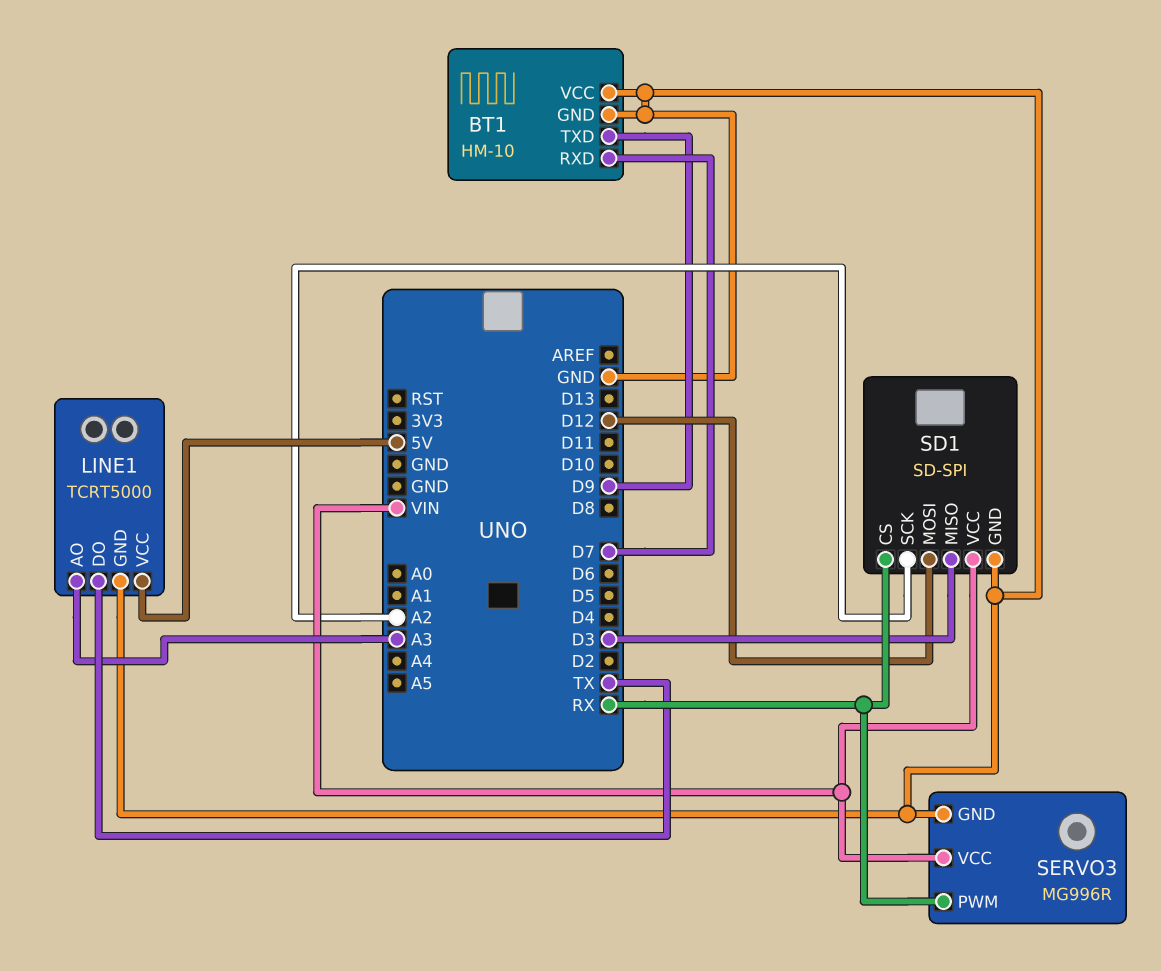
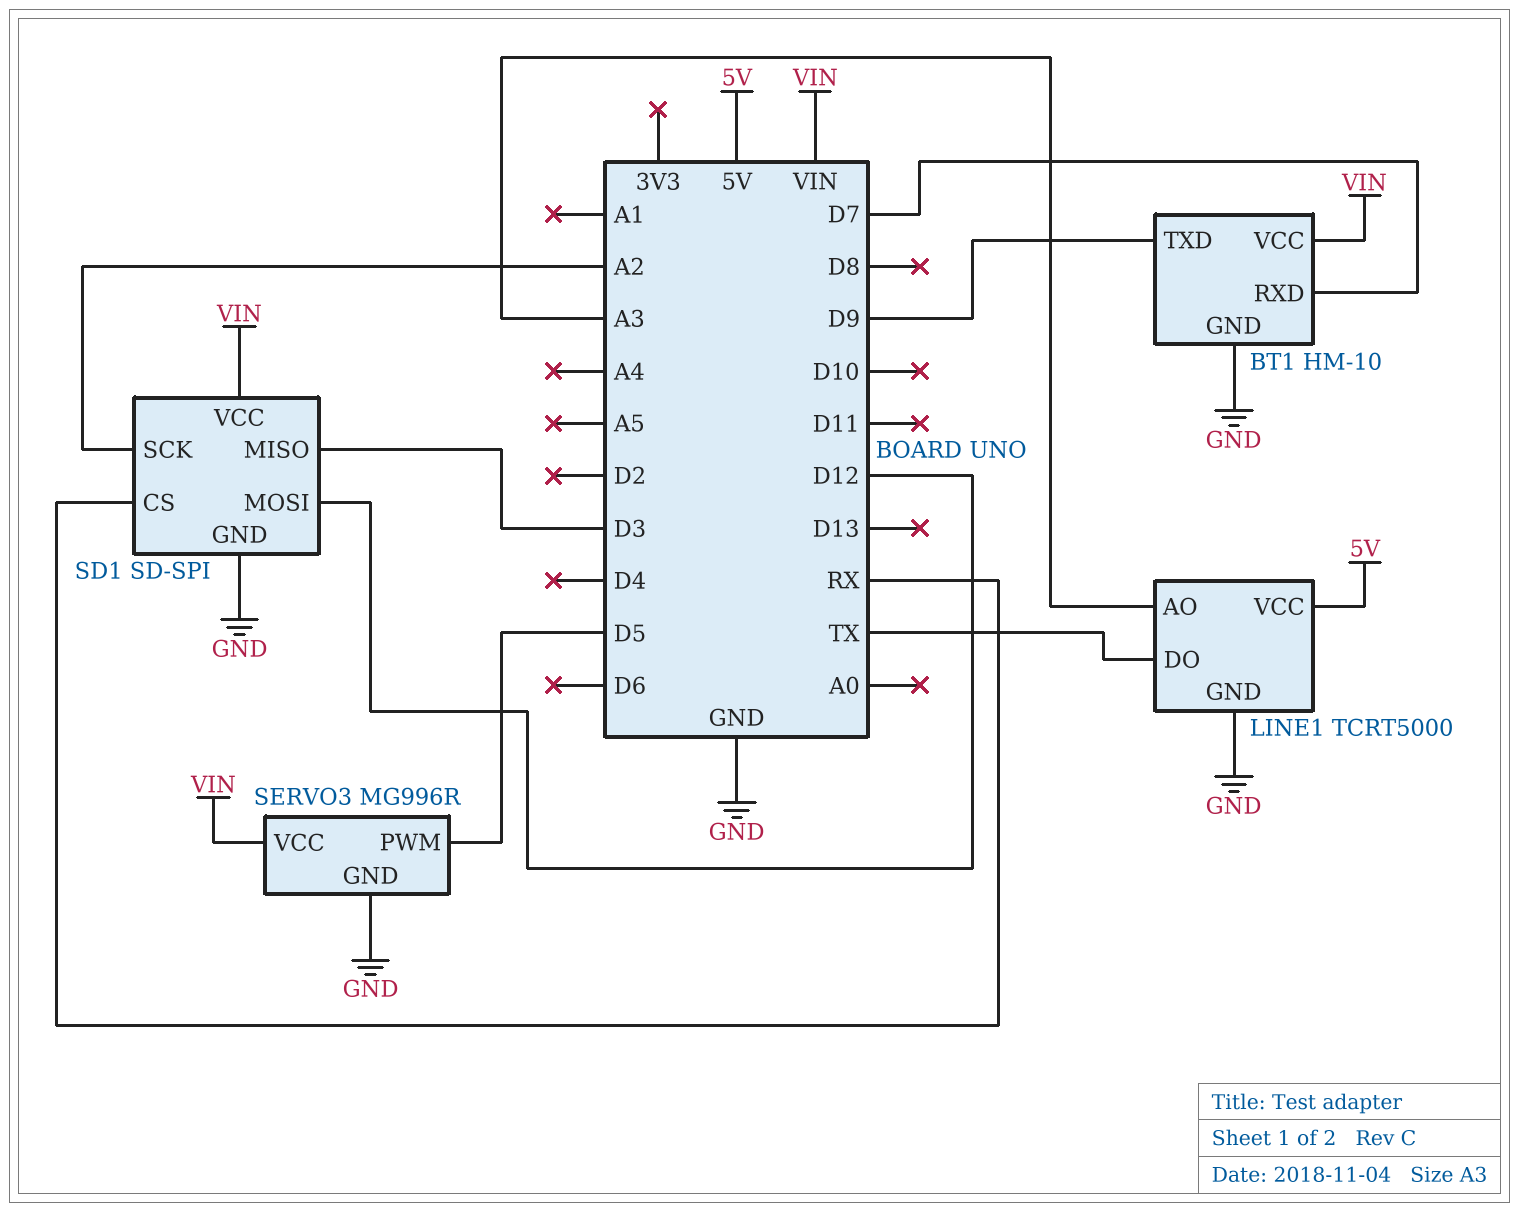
BT1 pin VCC: GND -> VIN
SERVO3 pin PWM: RX -> D5

